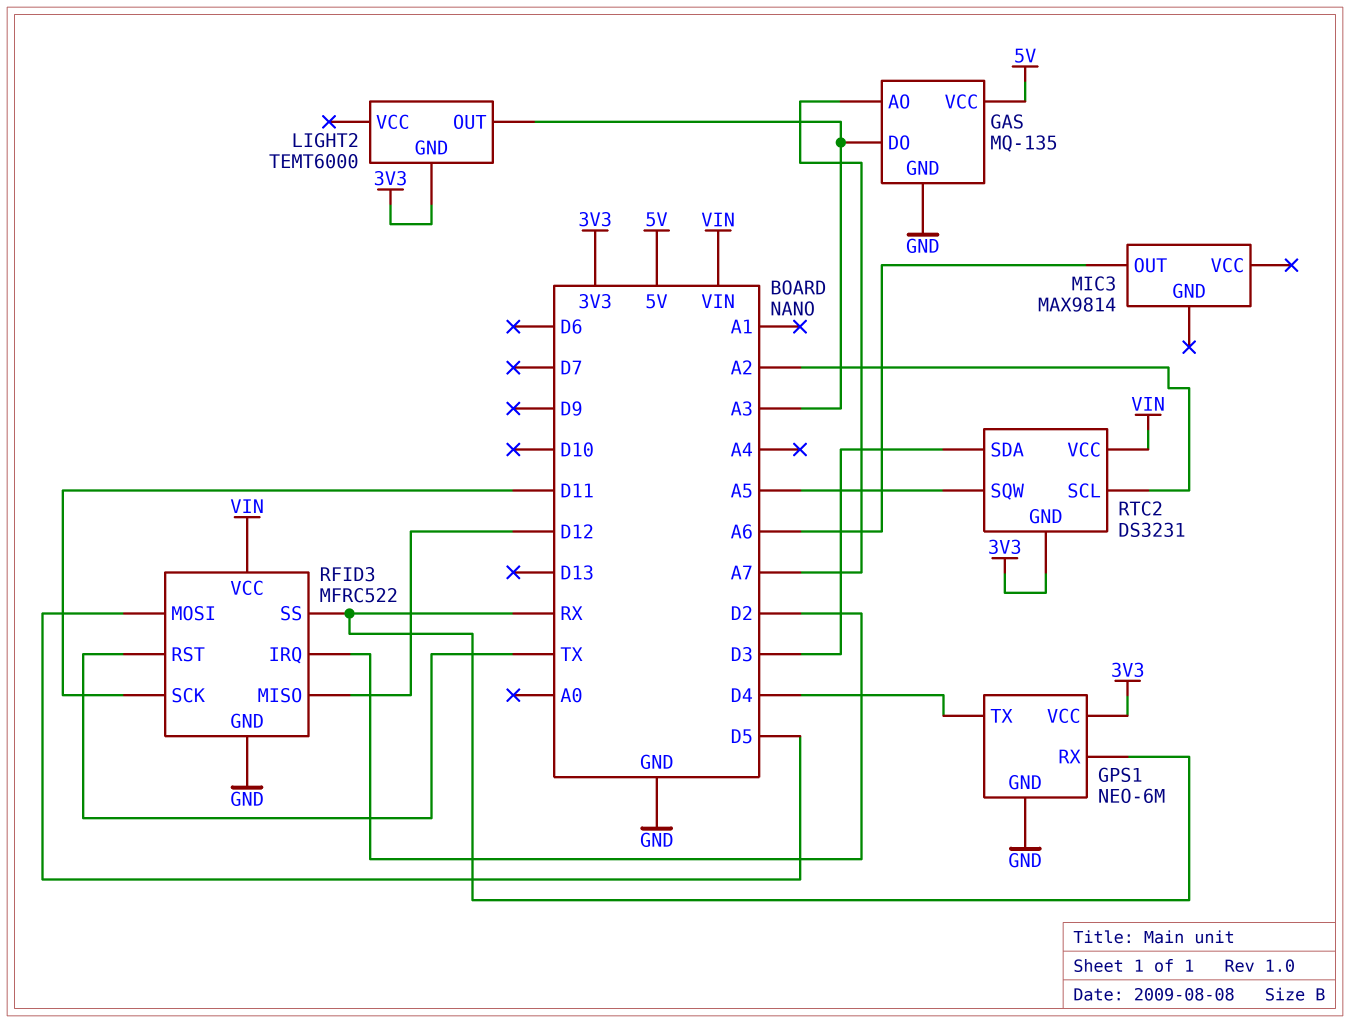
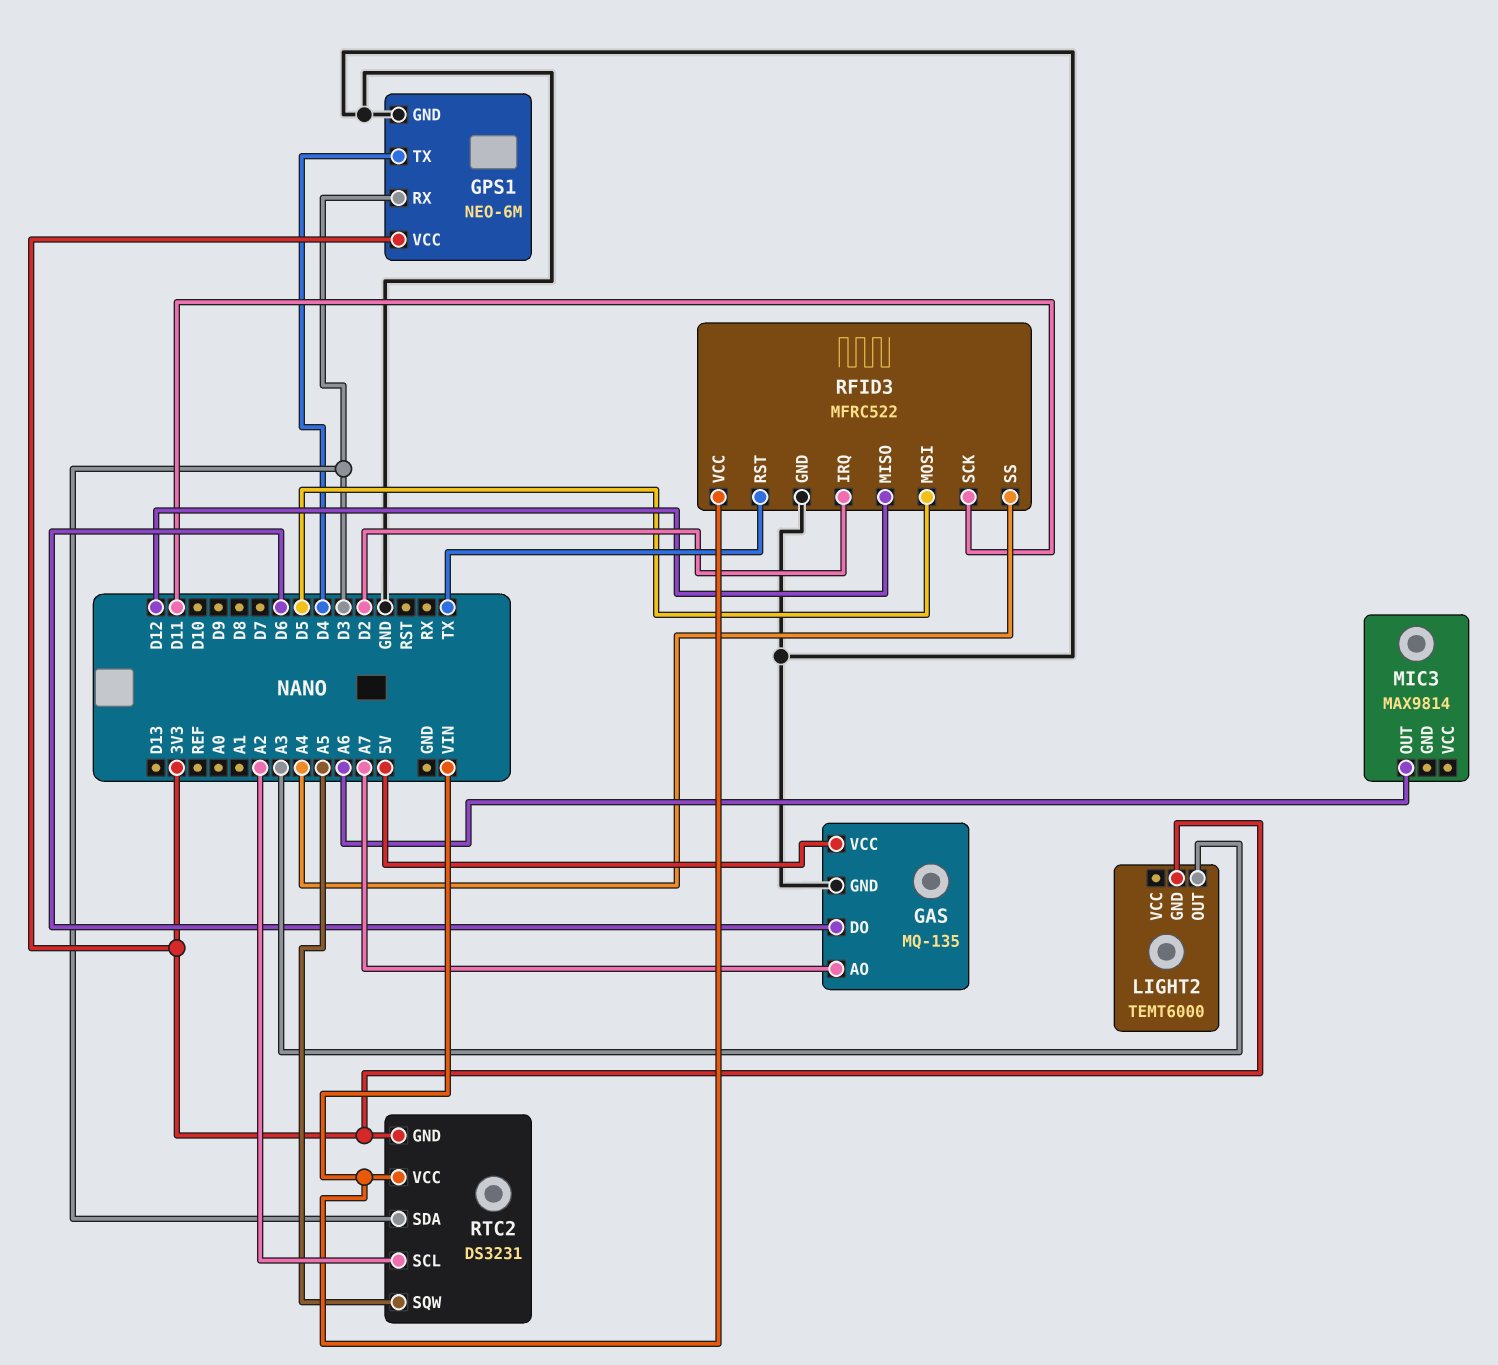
GAS pin DO: A3 -> D6
GPS1 pin RX: RX -> D3
RFID3 pin SS: RX -> A4

